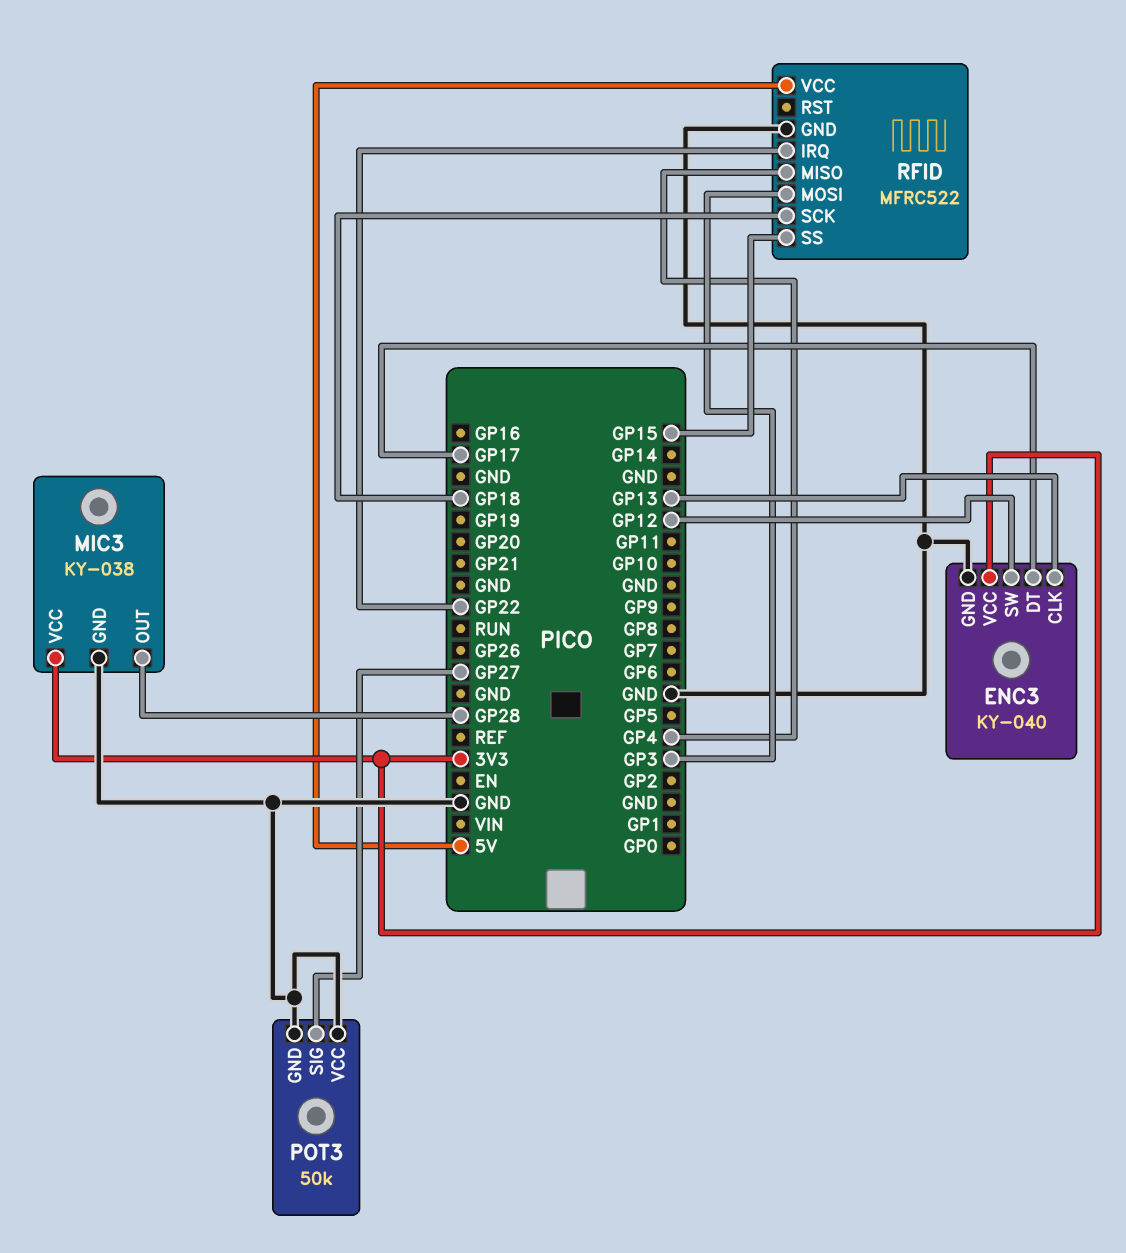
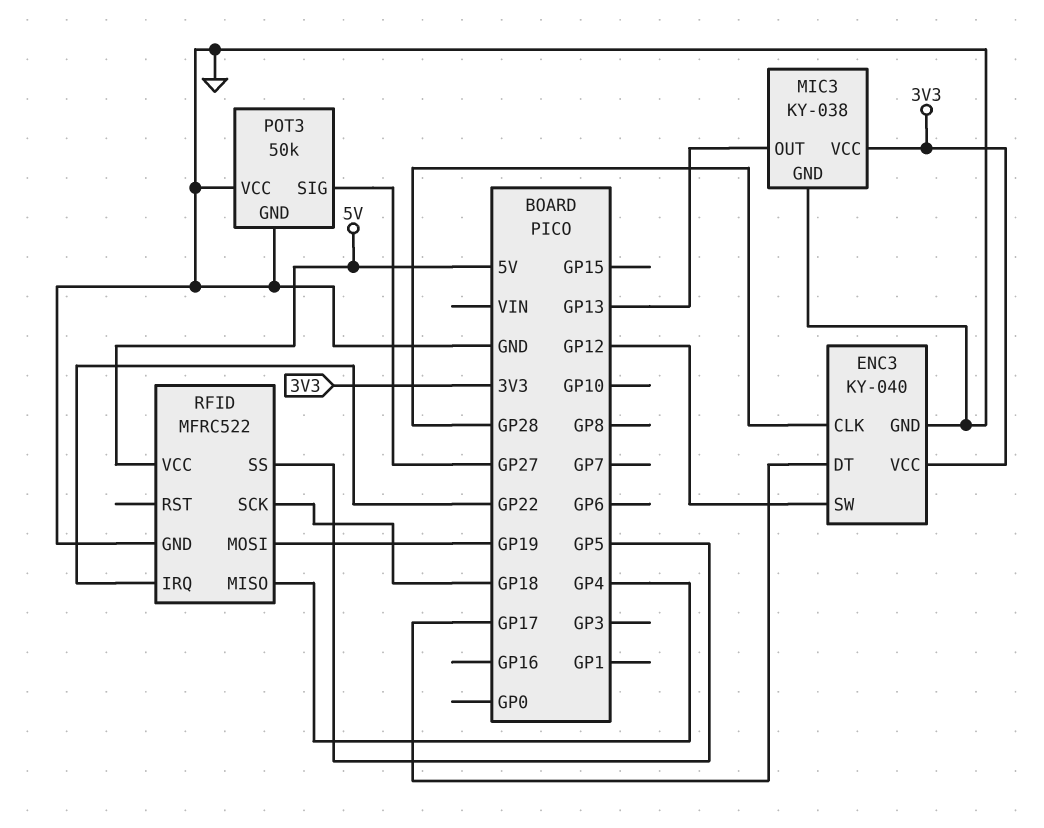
ENC3 pin CLK: GP13 -> GP28
MIC3 pin OUT: GP28 -> GP13
RFID pin MOSI: GP3 -> GP19
RFID pin SS: GP15 -> GP5

